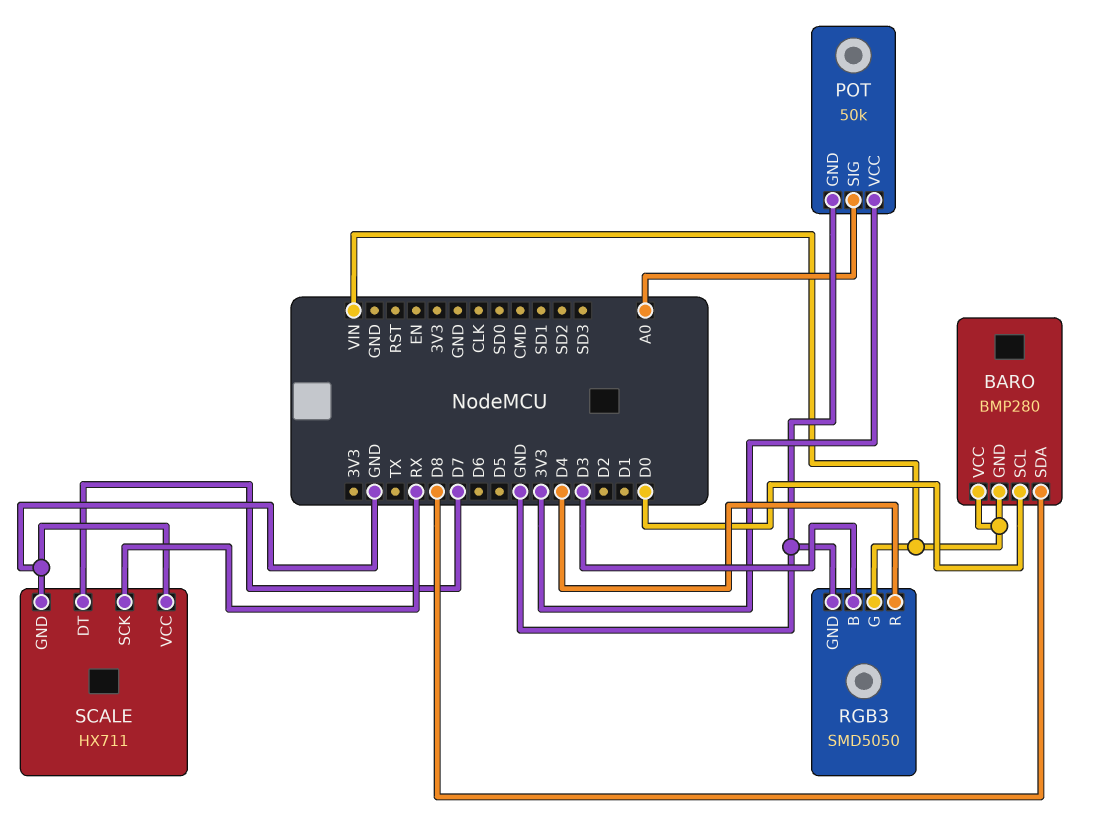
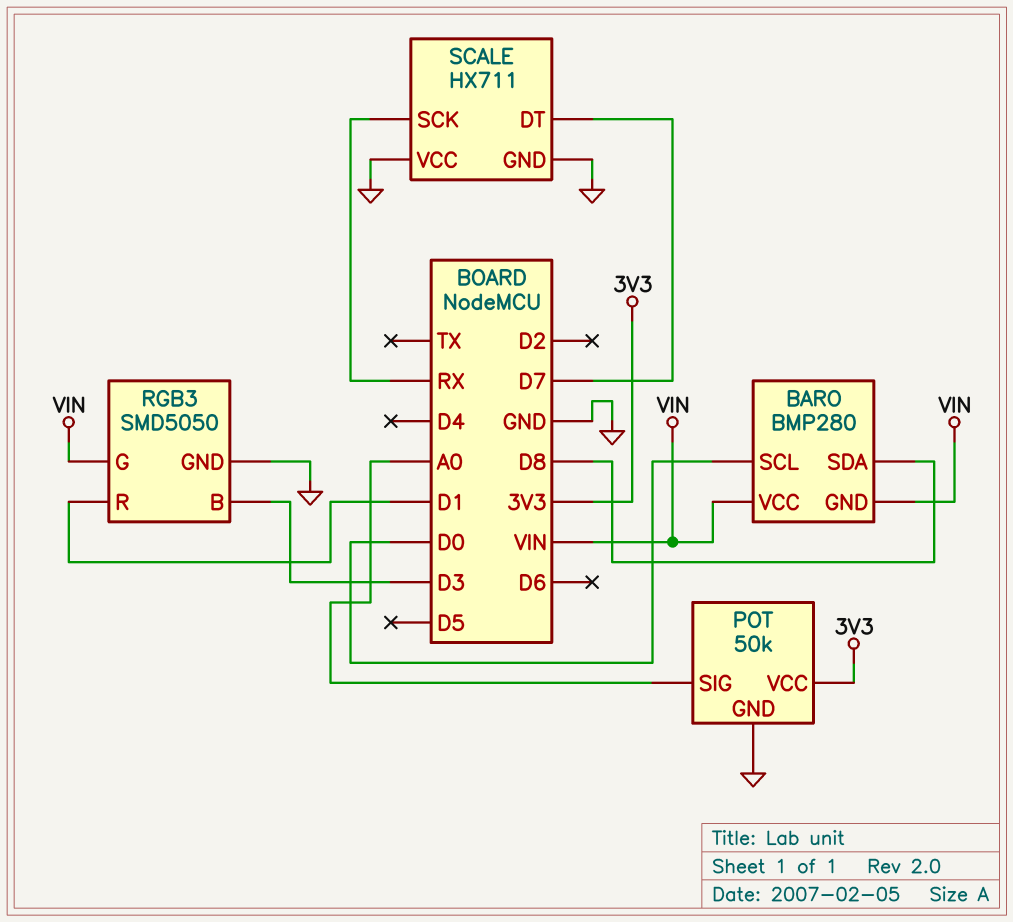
RGB3 pin R: D4 -> D1

